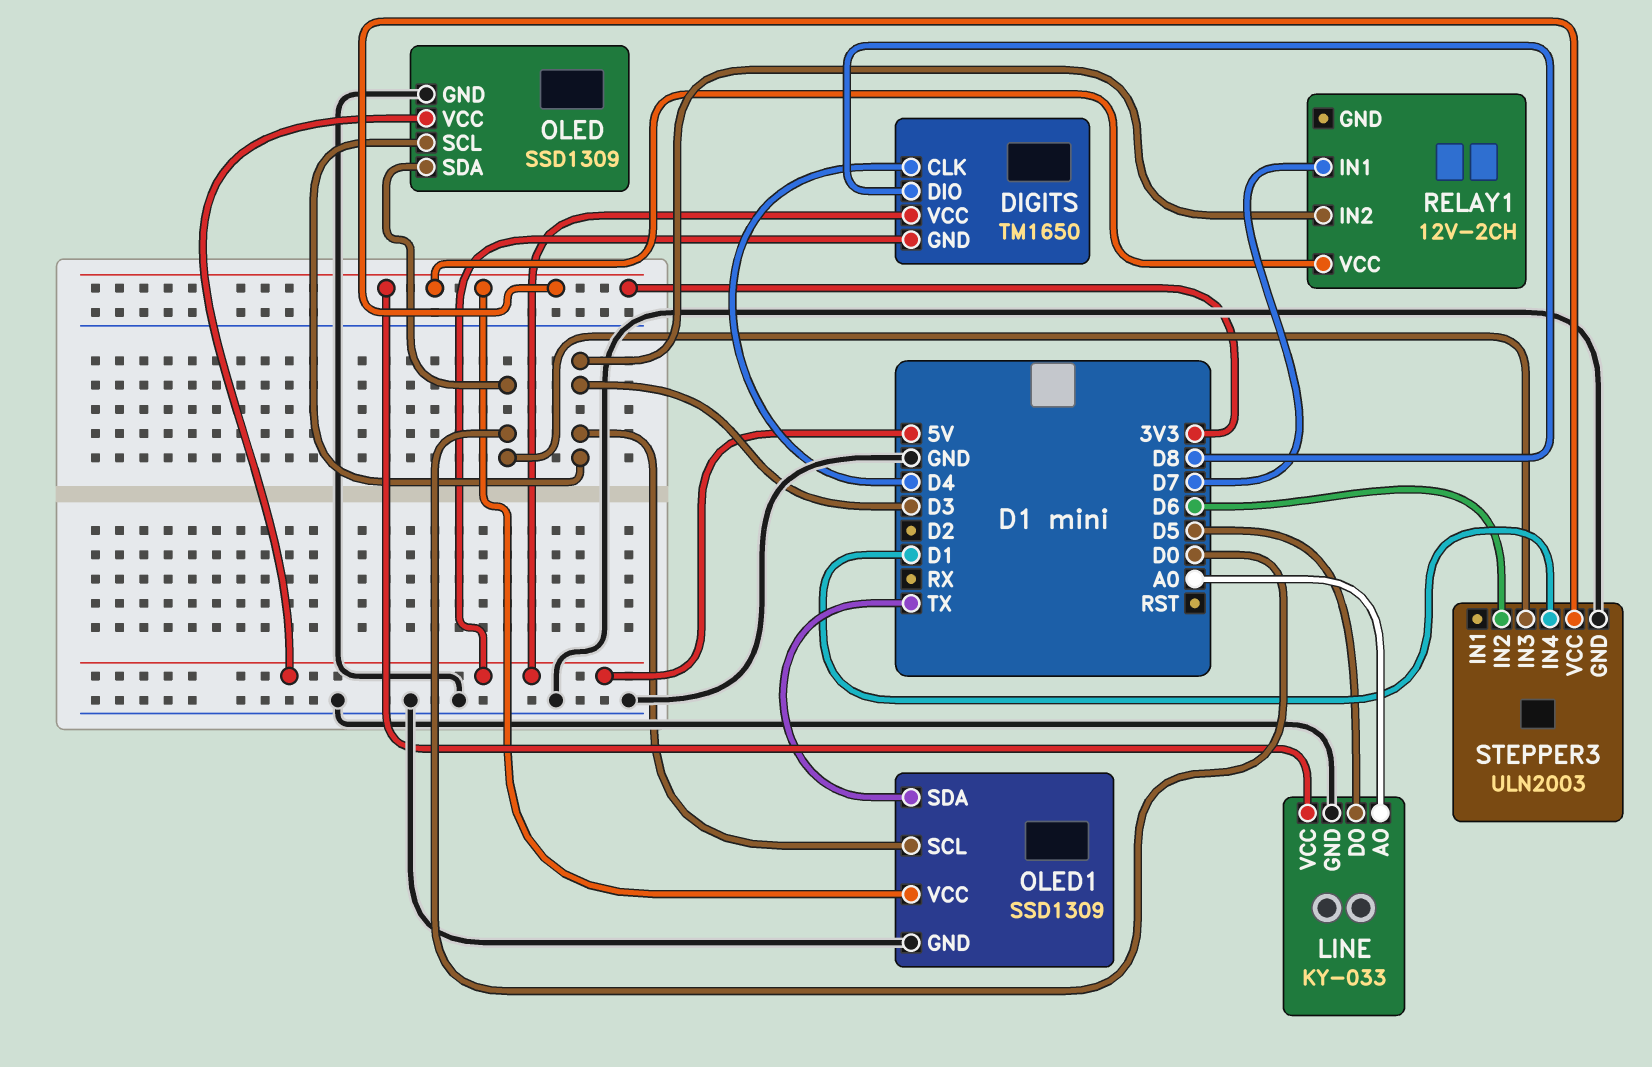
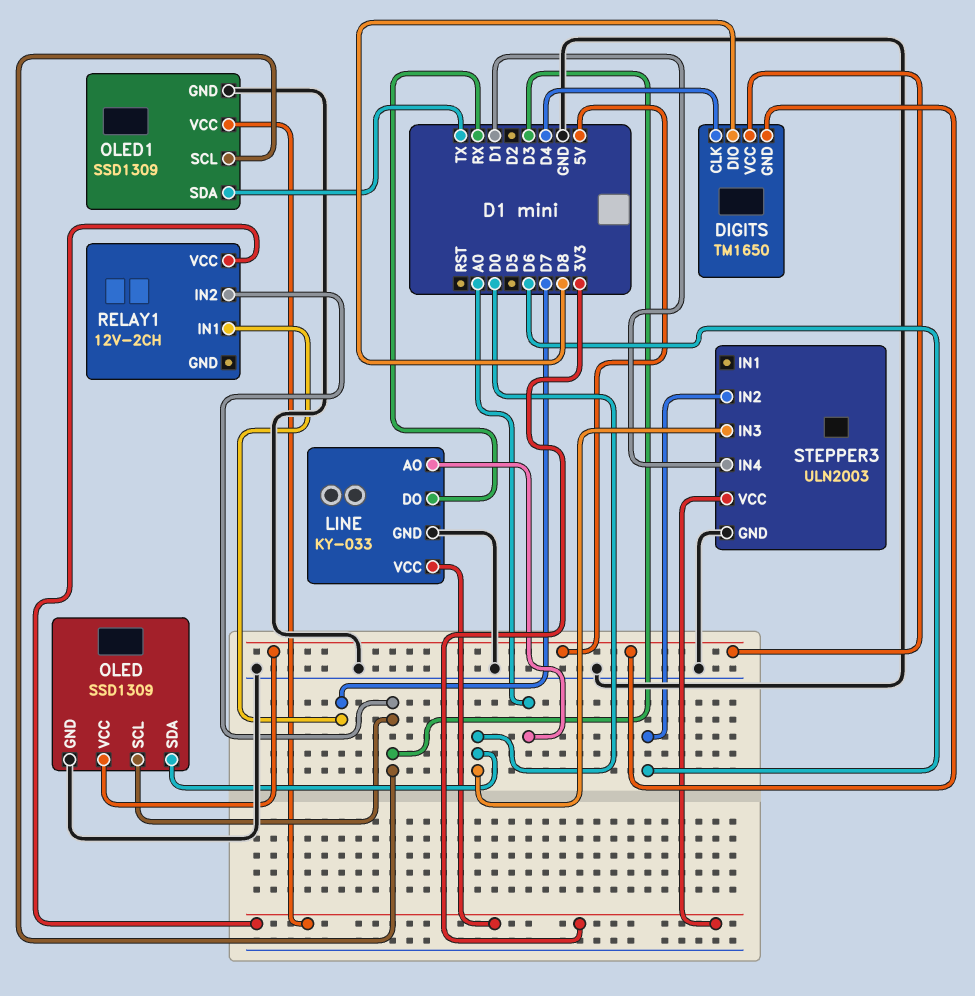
LINE pin DO: D5 -> RX

